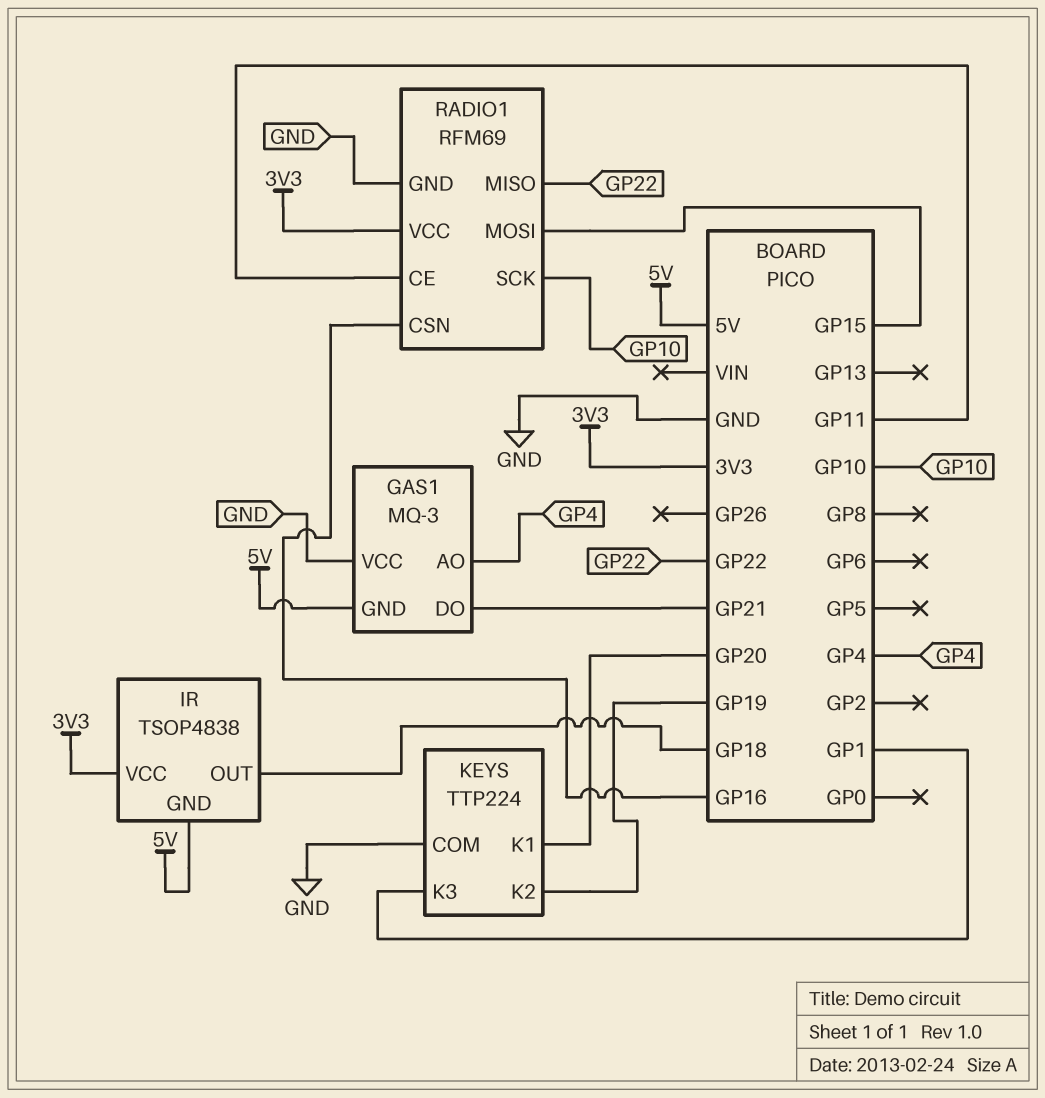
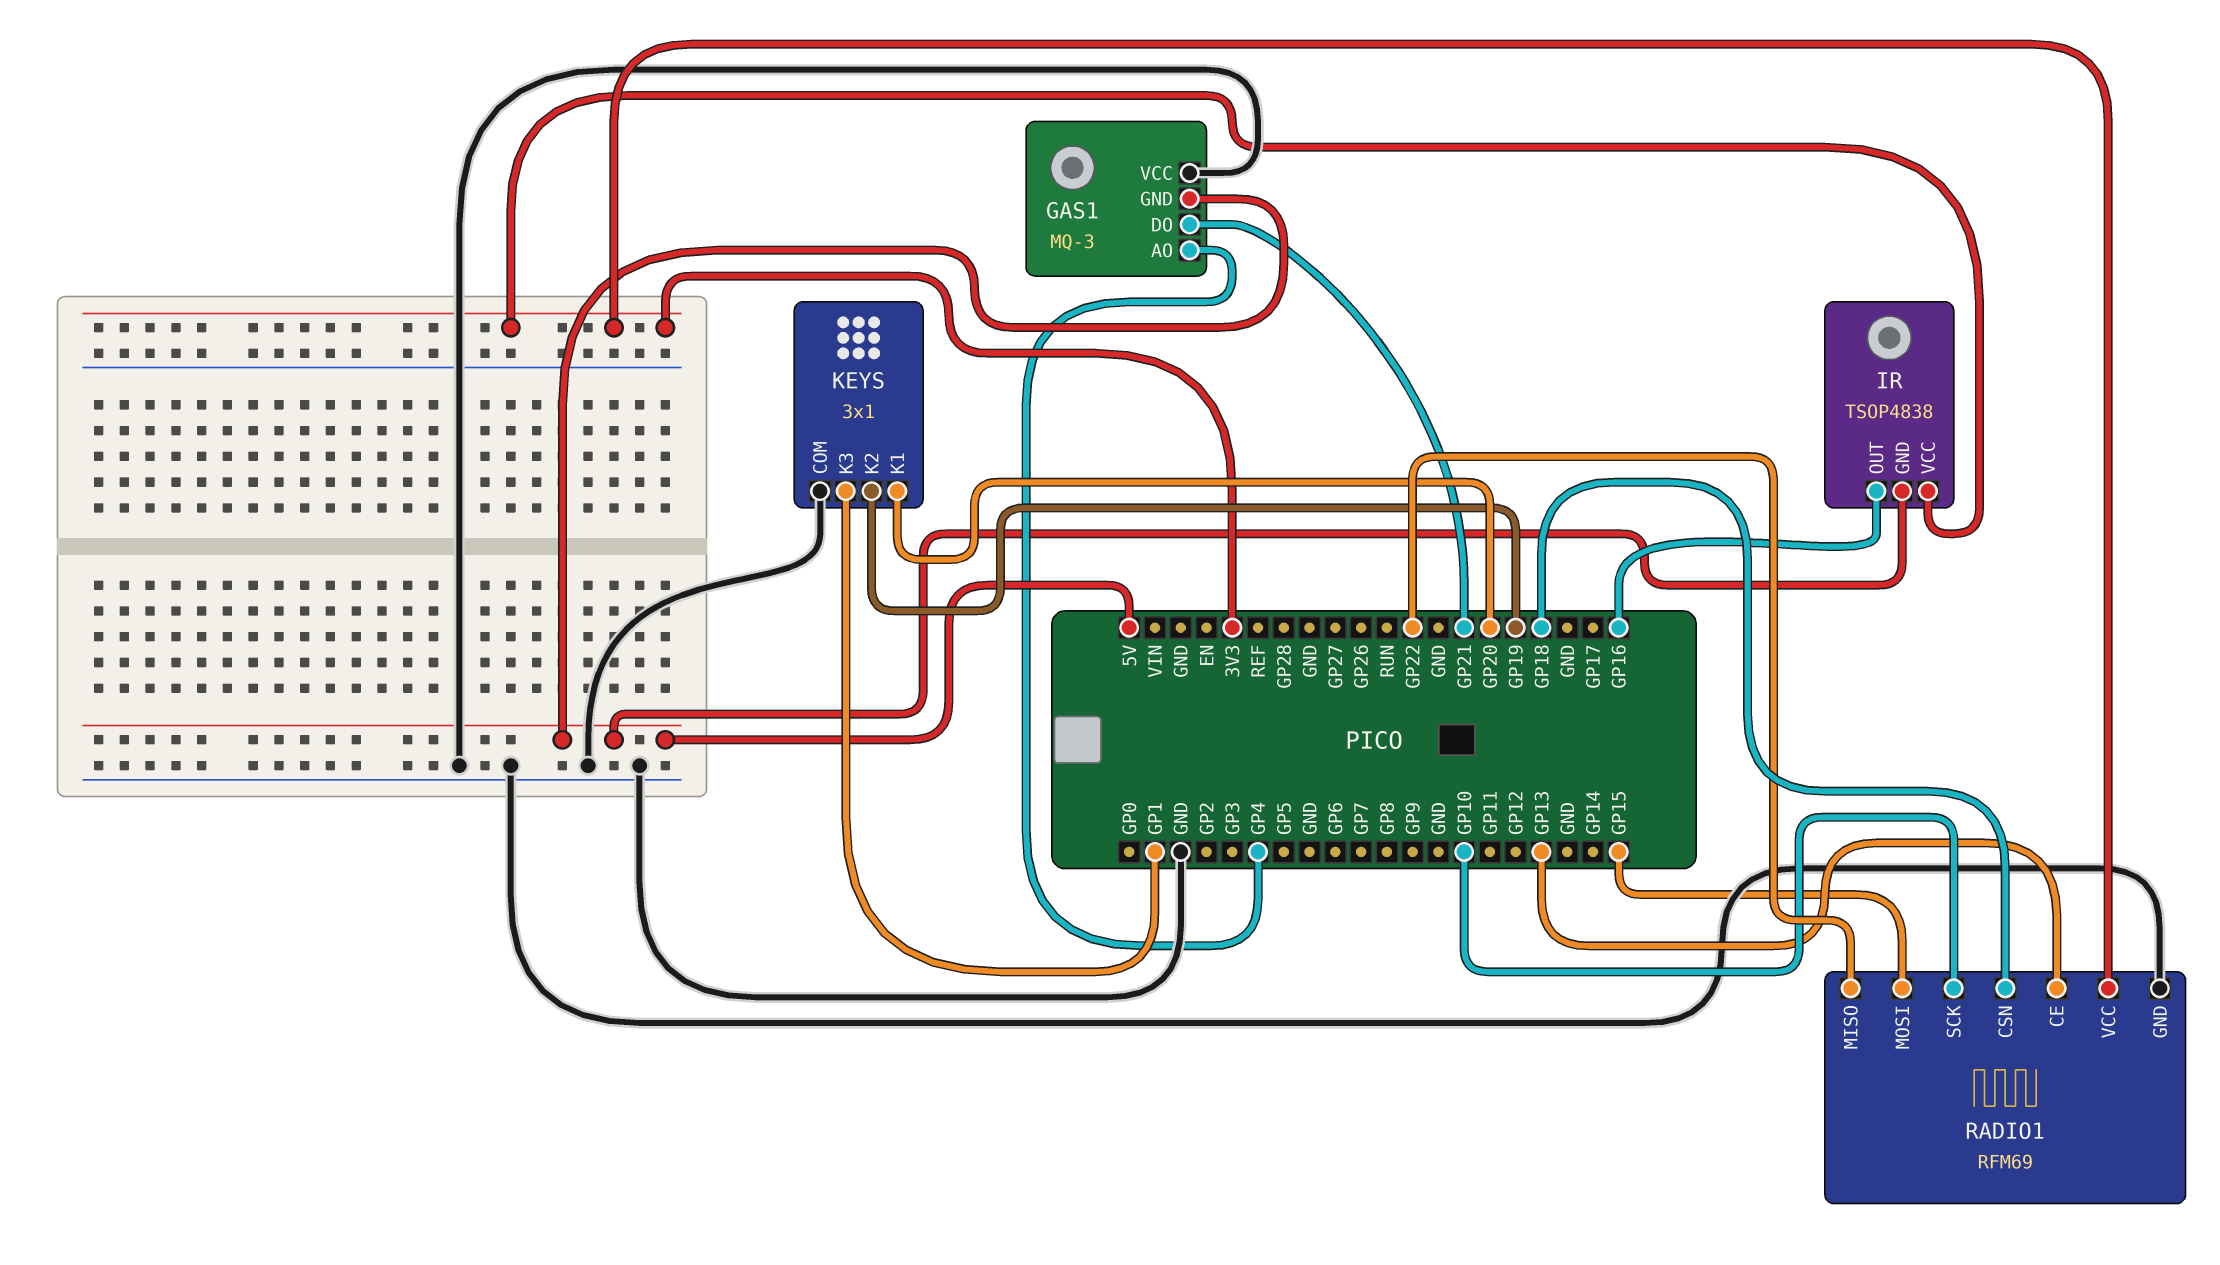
IR pin OUT: GP18 -> GP16
KEYS: TTP224 -> 3x1
RADIO1 pin CE: GP11 -> GP13
RADIO1 pin CSN: GP16 -> GP18

